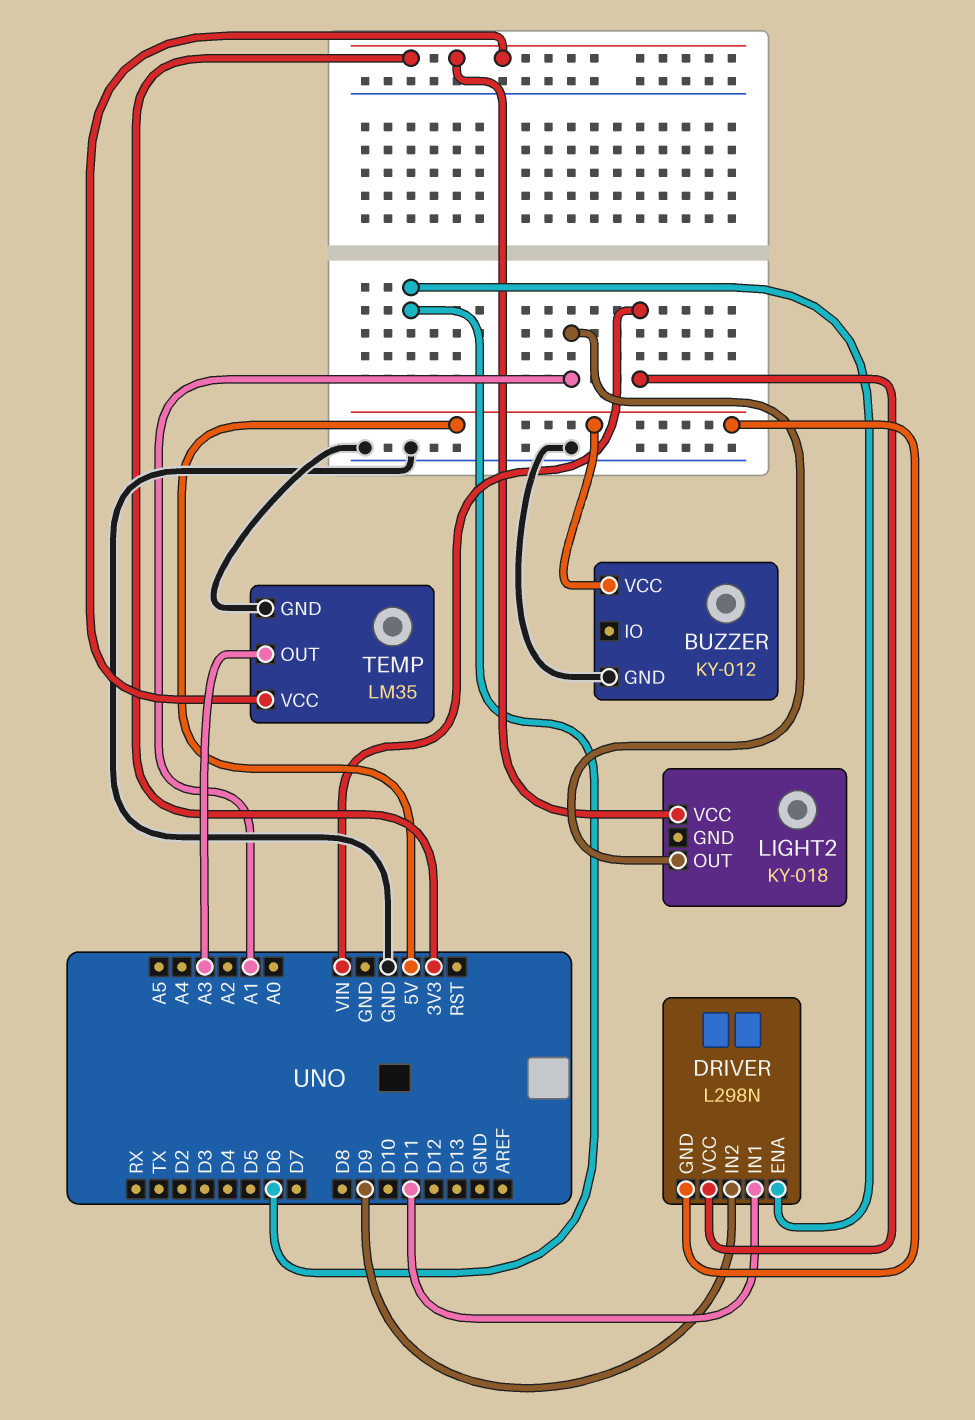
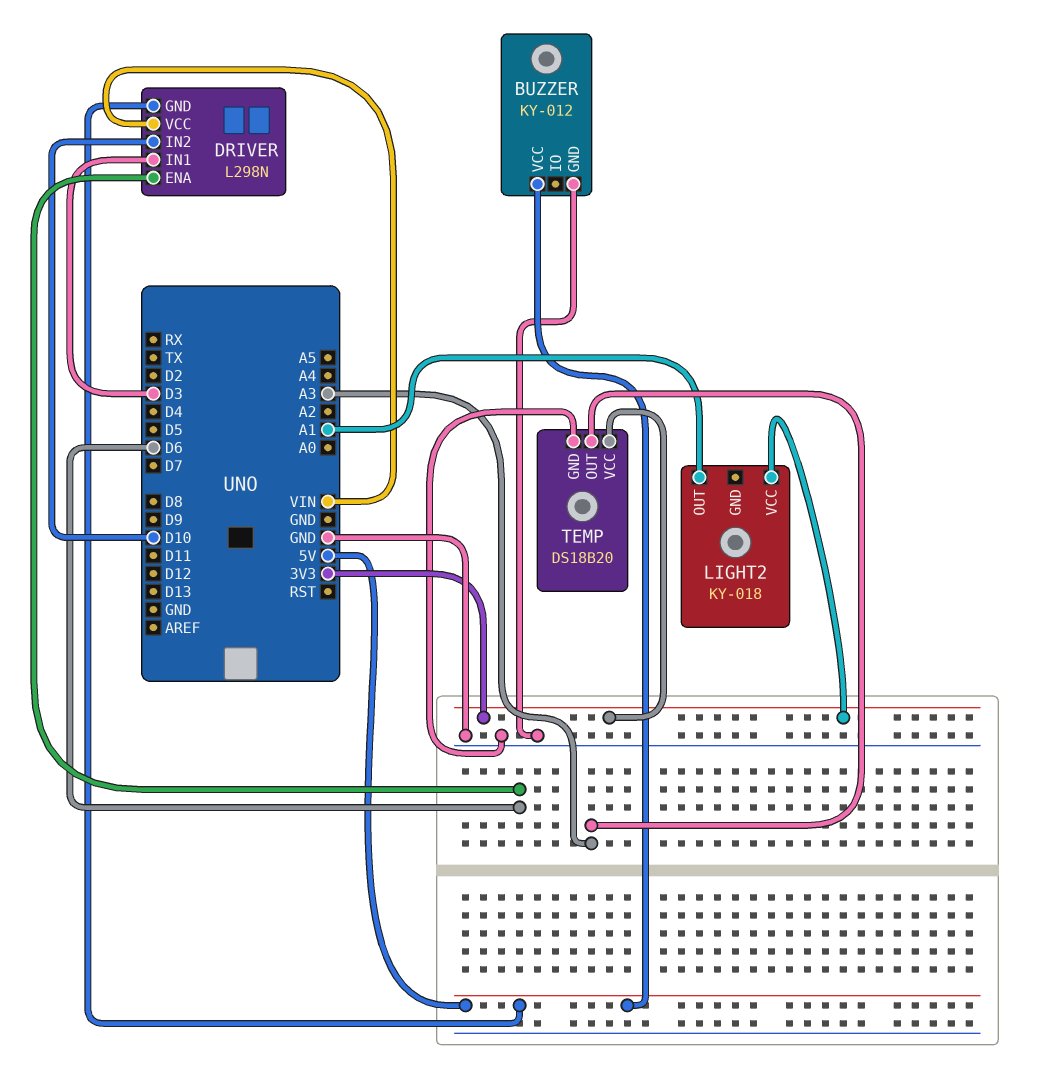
DRIVER pin IN1: D11 -> D3
DRIVER pin IN2: D9 -> D10
TEMP: LM35 -> DS18B20

